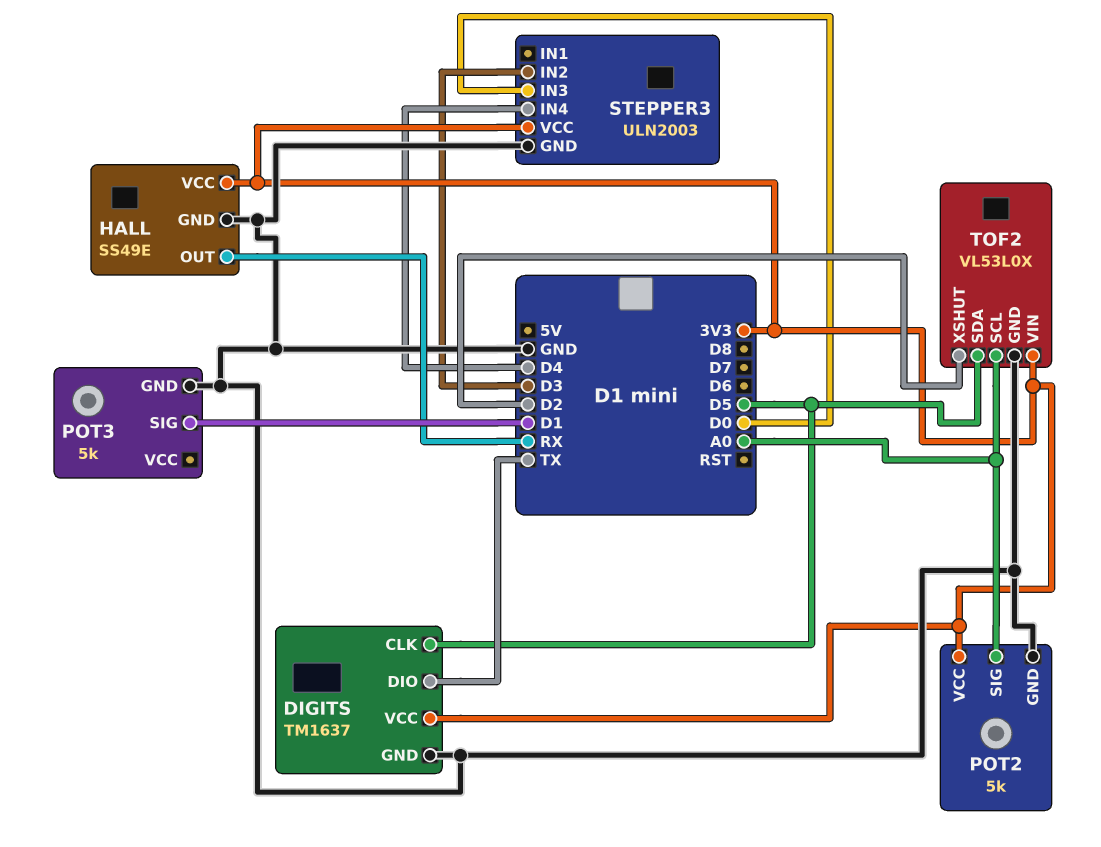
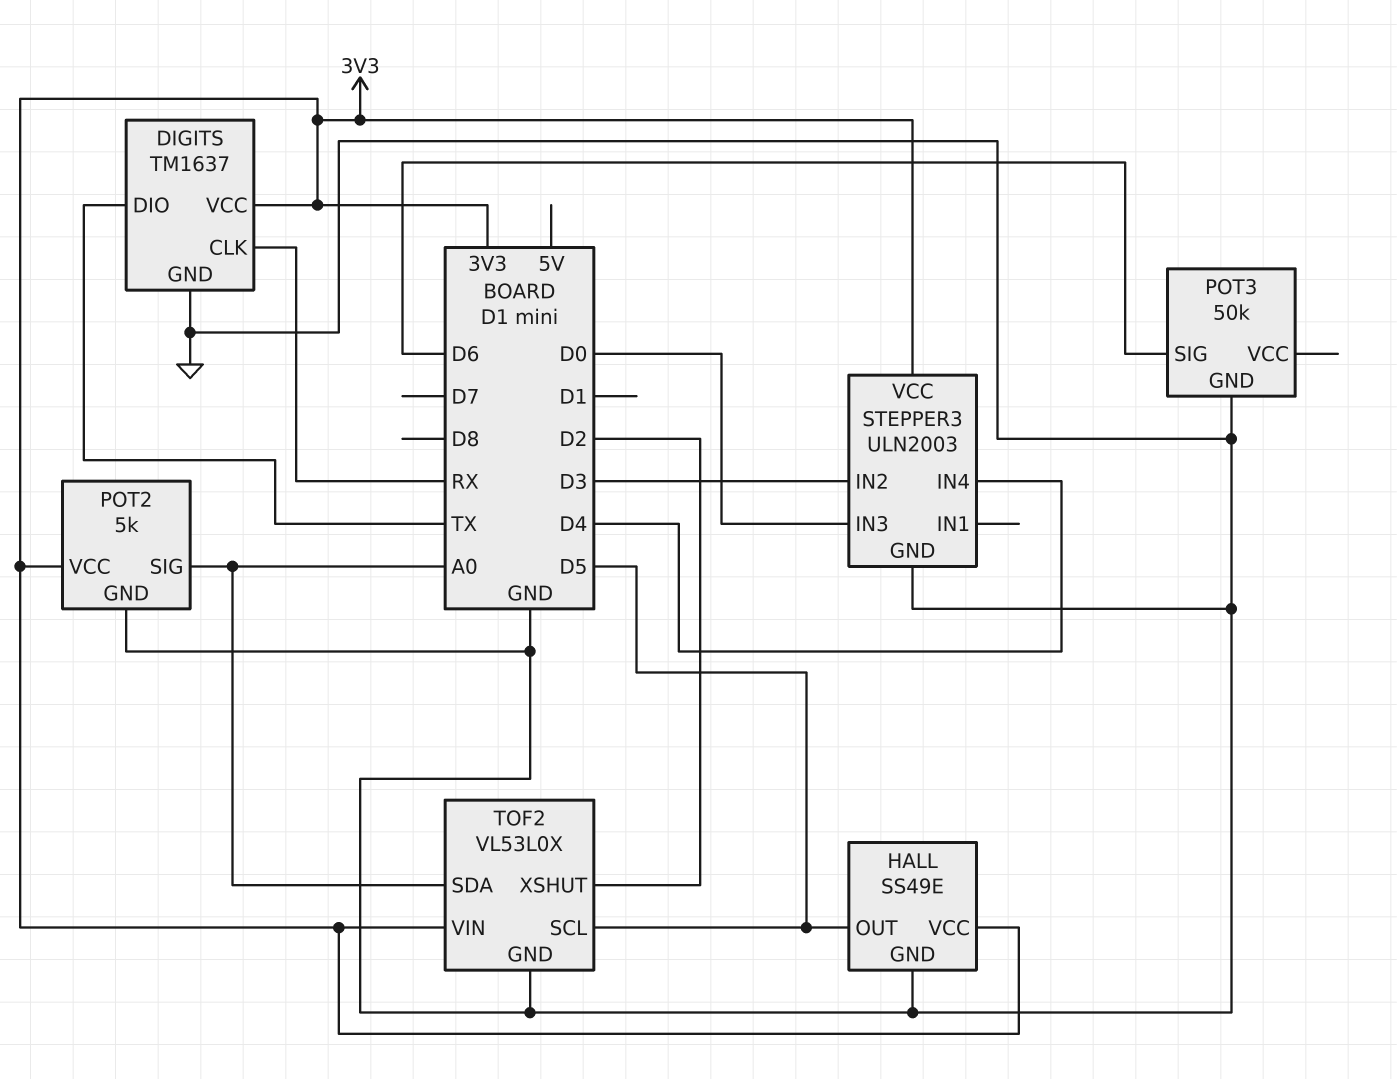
DIGITS pin CLK: D5 -> RX
HALL pin OUT: RX -> D5
POT3: 5k -> 50k
POT3 pin SIG: D1 -> D6
TOF2 pin SCL: A0 -> D5
TOF2 pin SDA: D5 -> A0

